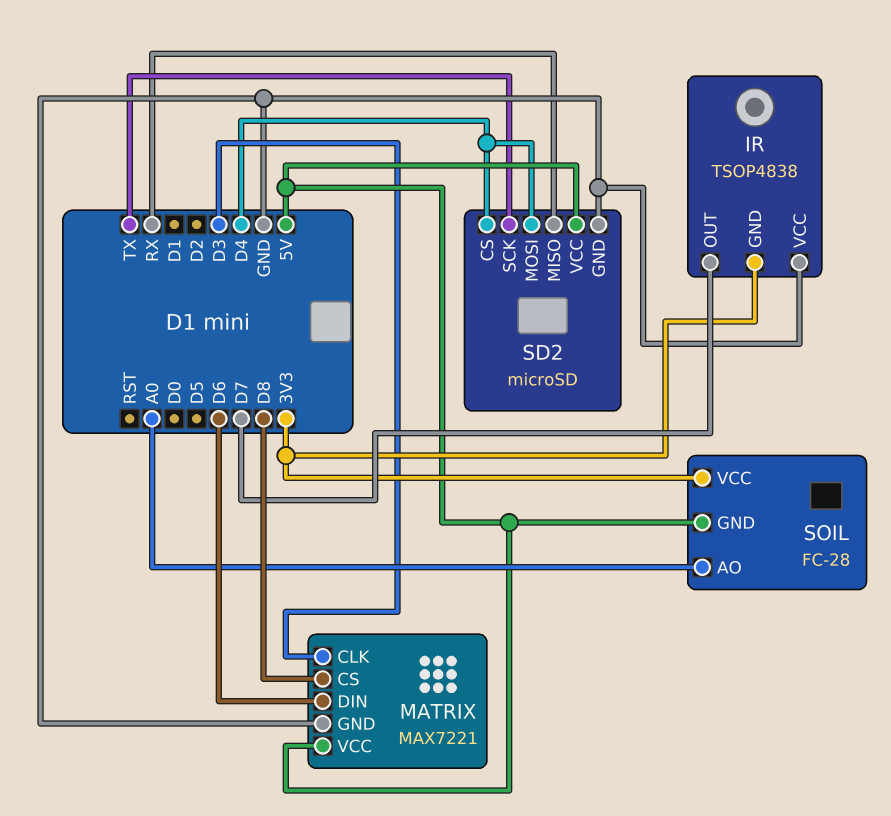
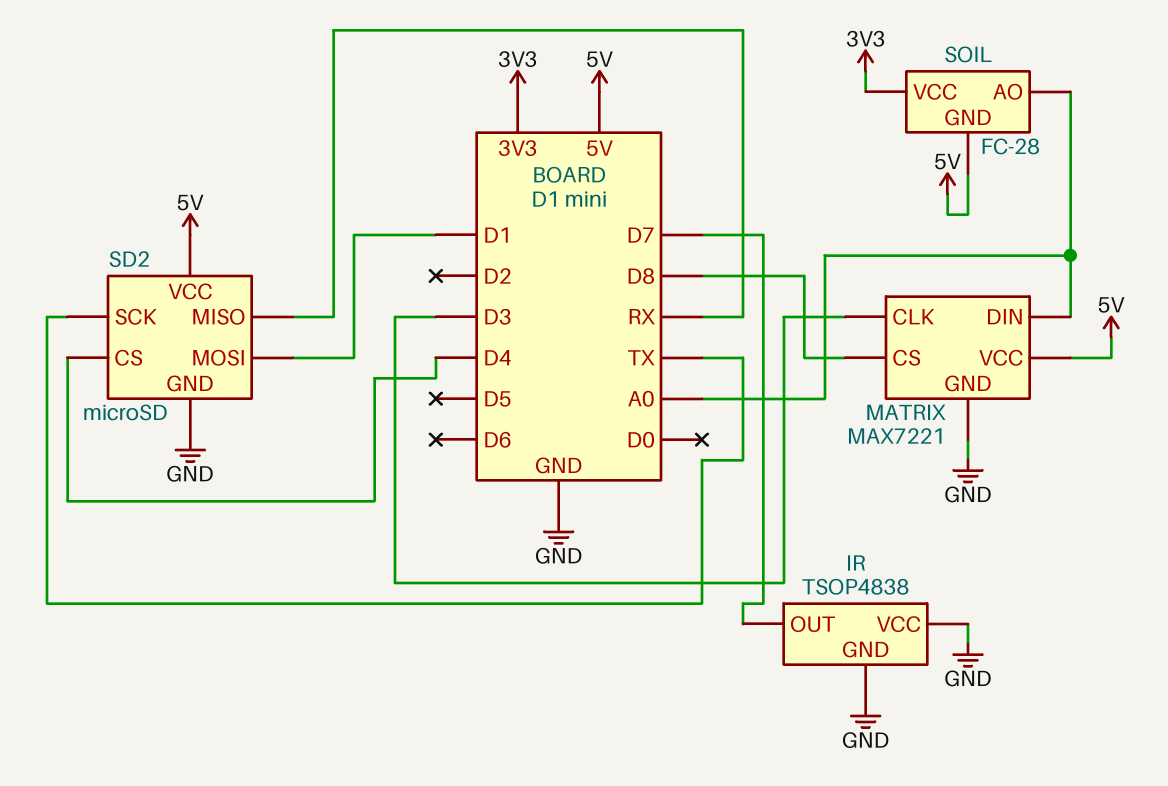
IR pin GND: 3V3 -> GND
MATRIX pin DIN: D6 -> A0
SD2 pin MOSI: D4 -> D1

